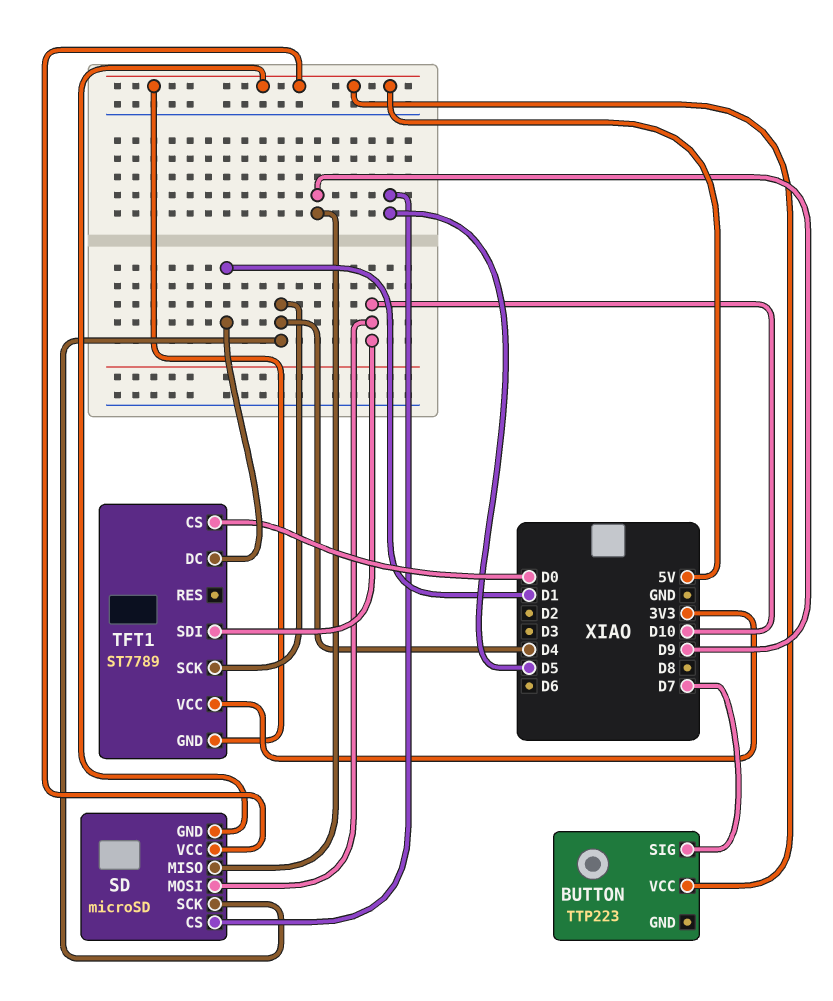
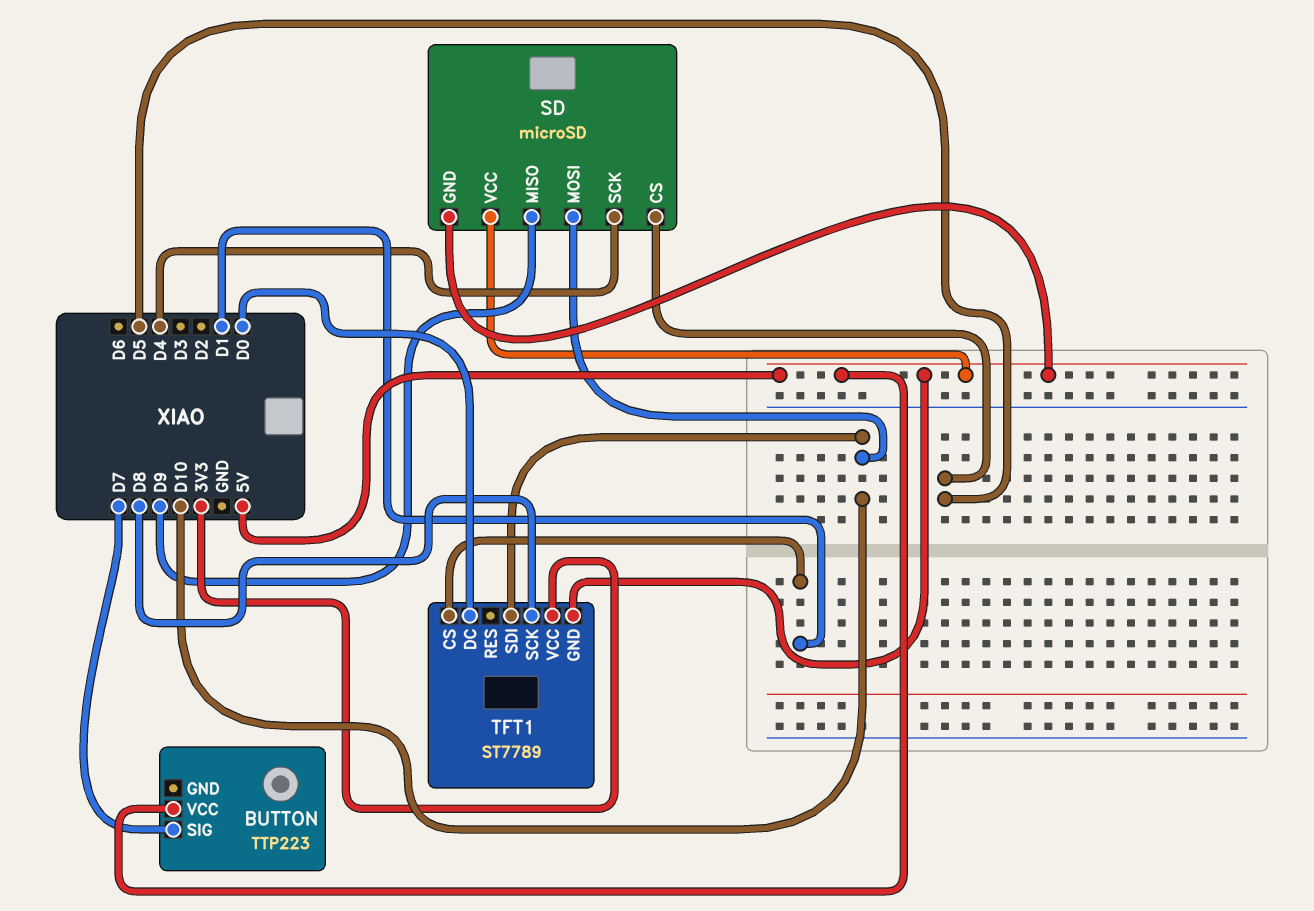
TFT1 pin CS: D0 -> D1
TFT1 pin DC: D1 -> D0
TFT1 pin SCK: D4 -> D8

